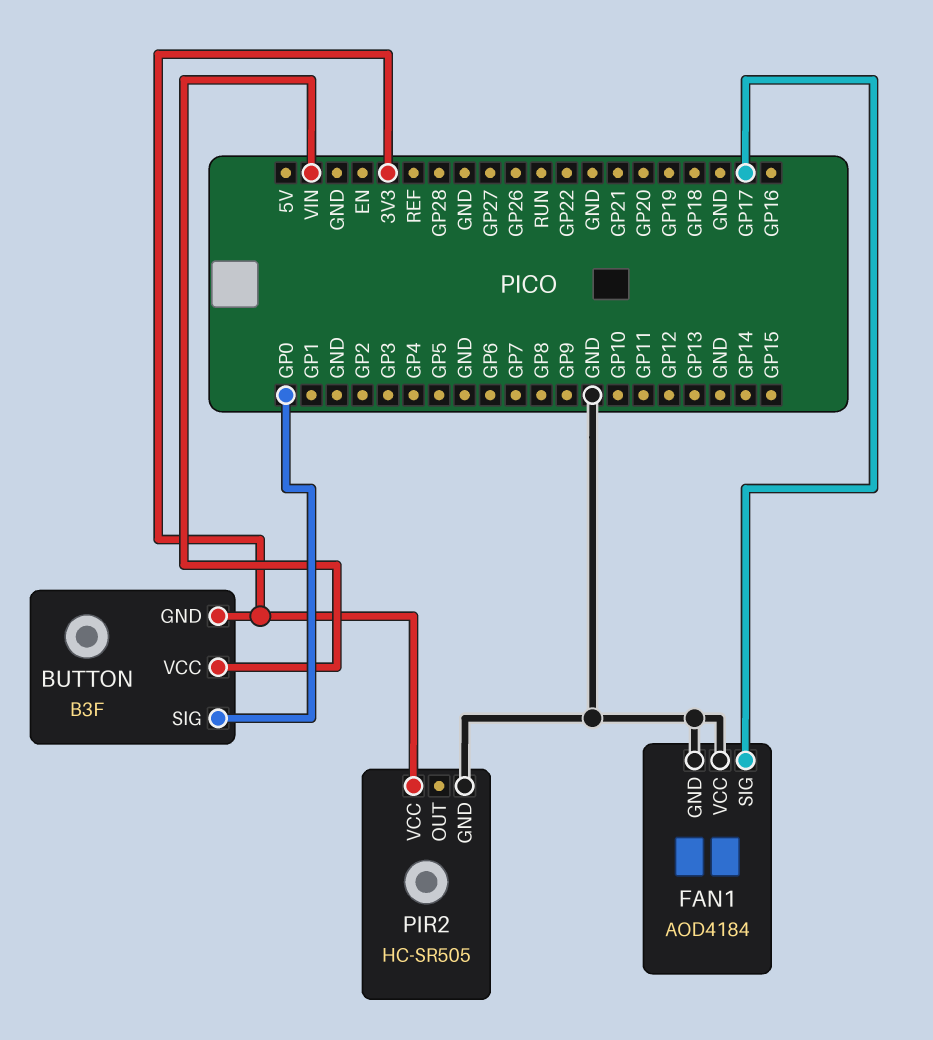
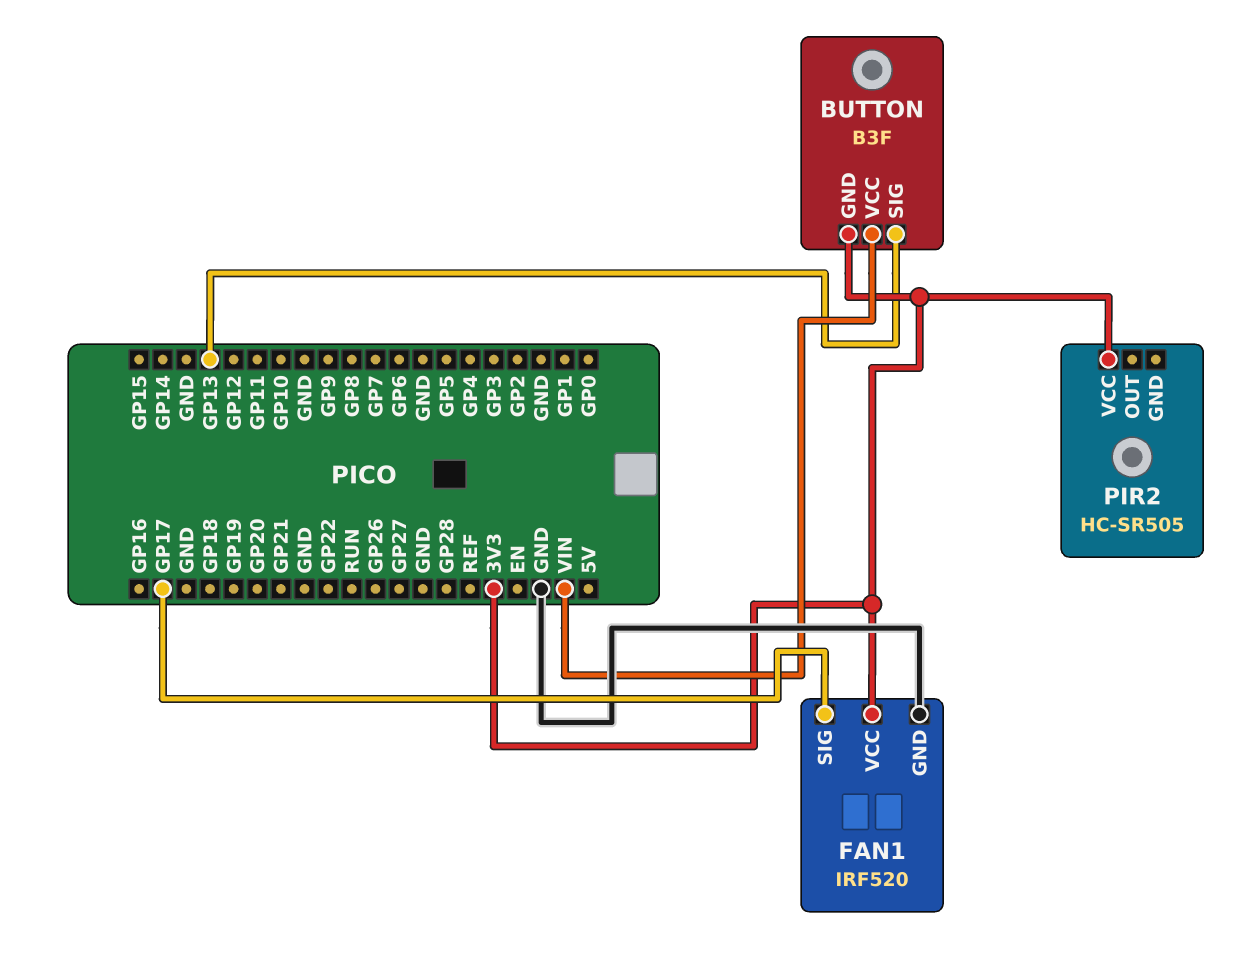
BUTTON pin SIG: GP0 -> GP13
FAN1: AOD4184 -> IRF520
FAN1 pin VCC: GND -> 3V3
PIR2 pin GND: GND -> none

